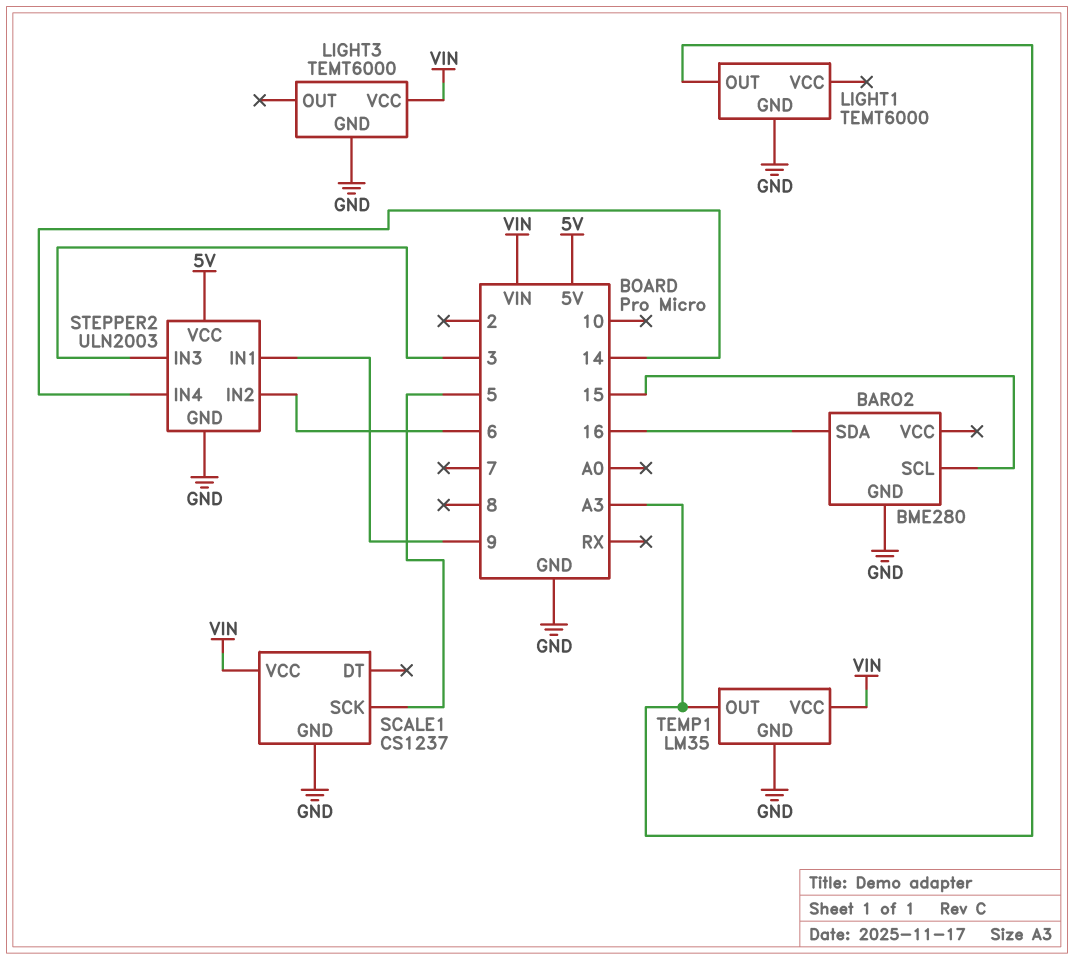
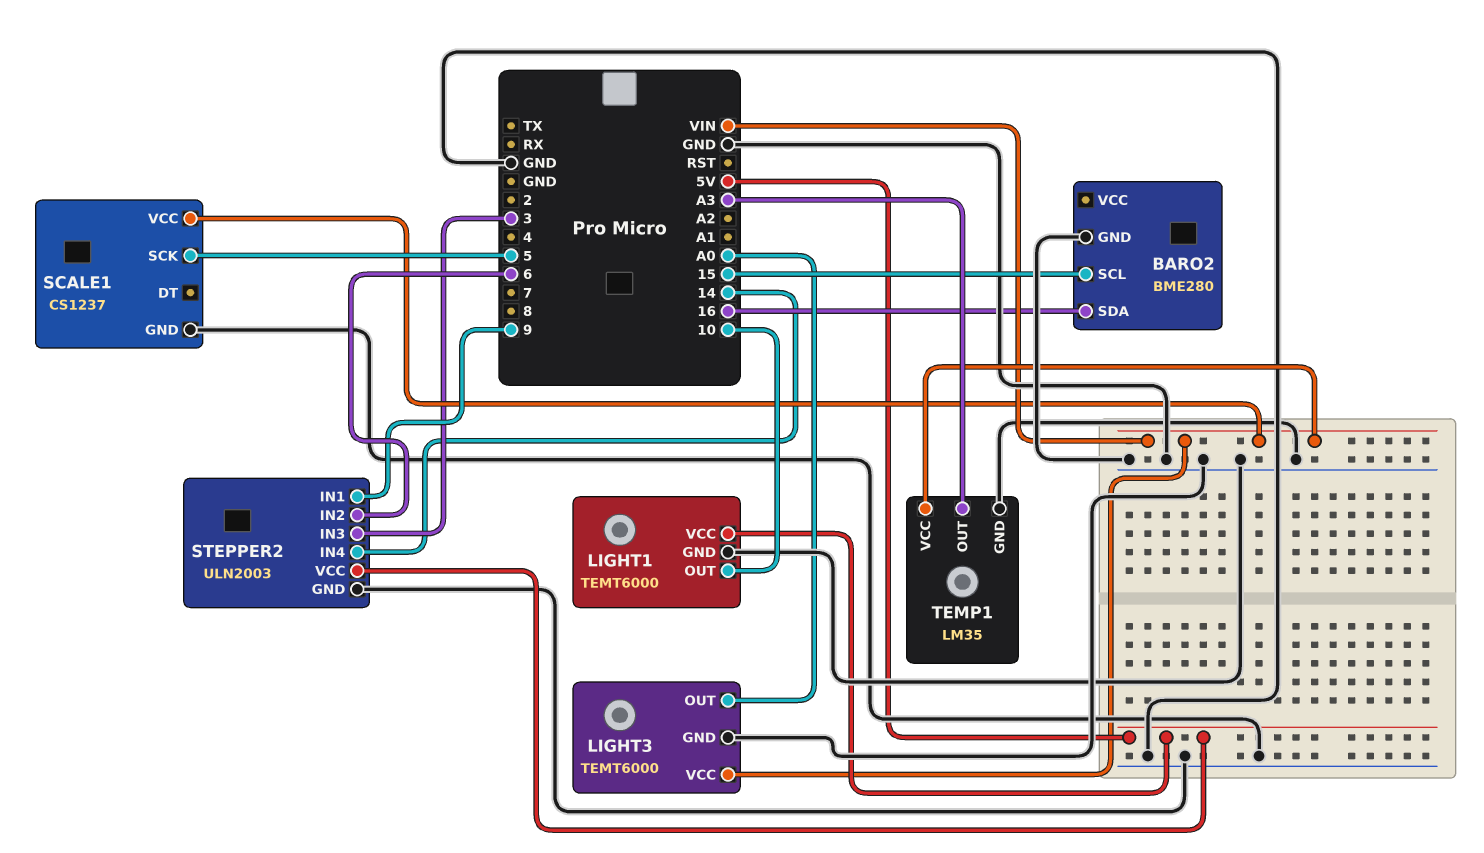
LIGHT1 pin OUT: A3 -> 10
LIGHT1 pin VCC: none -> 5V
LIGHT3 pin OUT: none -> A0

